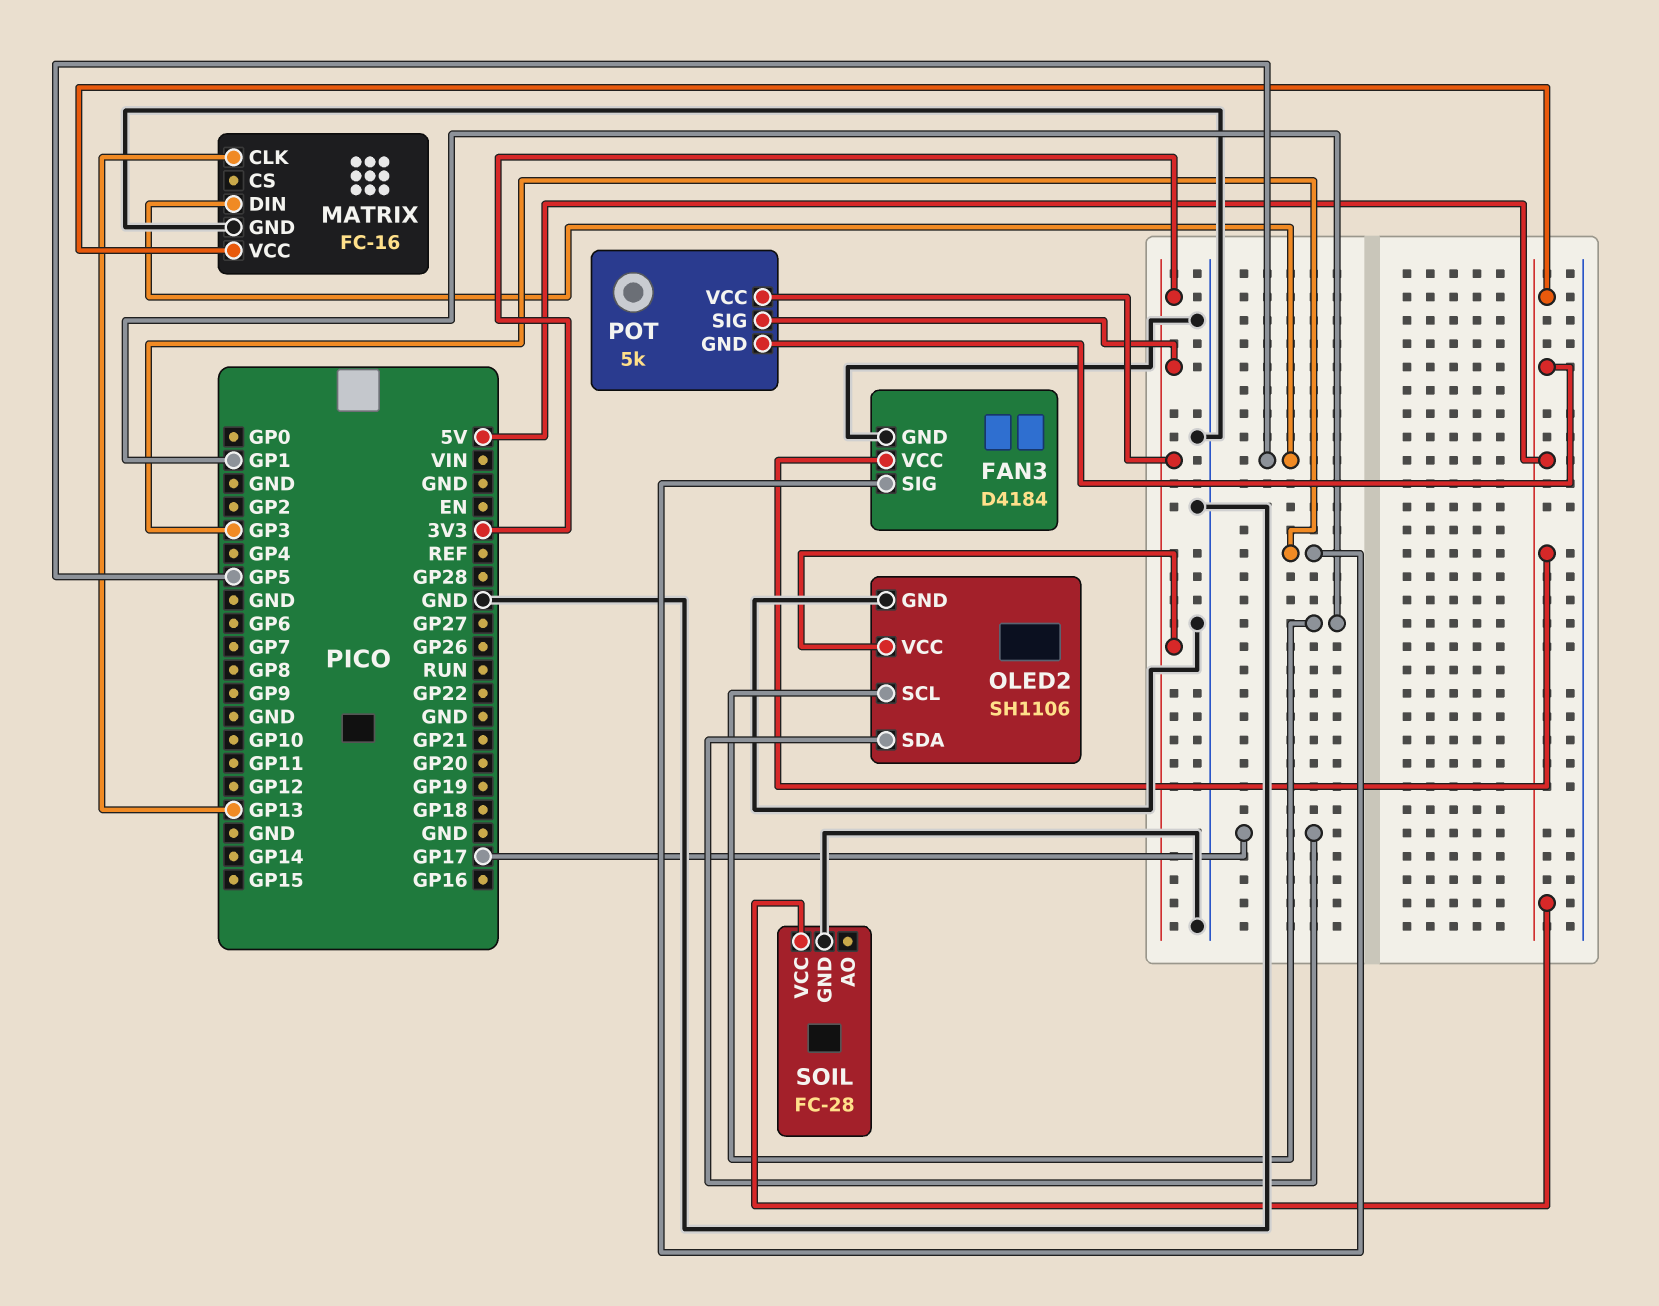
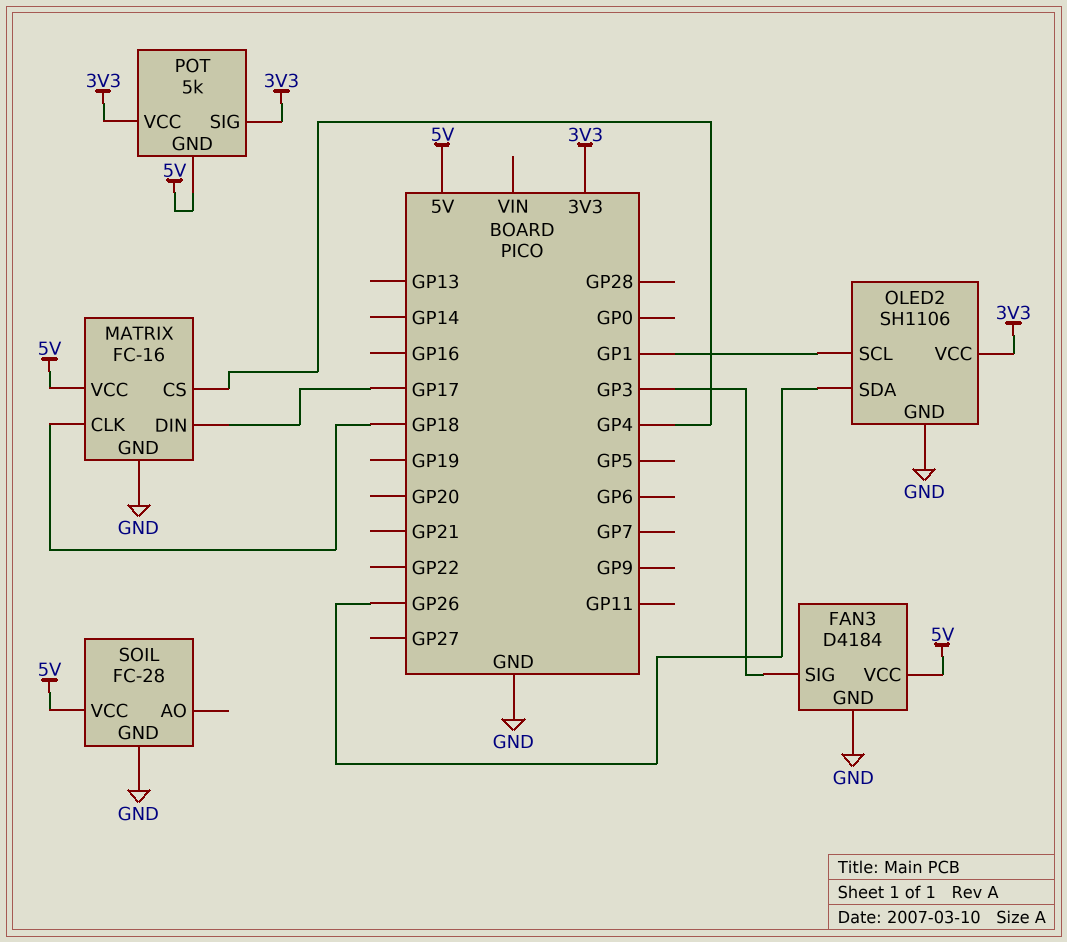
MATRIX pin CLK: GP13 -> GP18
MATRIX pin CS: none -> GP4
MATRIX pin DIN: GP5 -> GP17
OLED2 pin SDA: GP17 -> GP26

